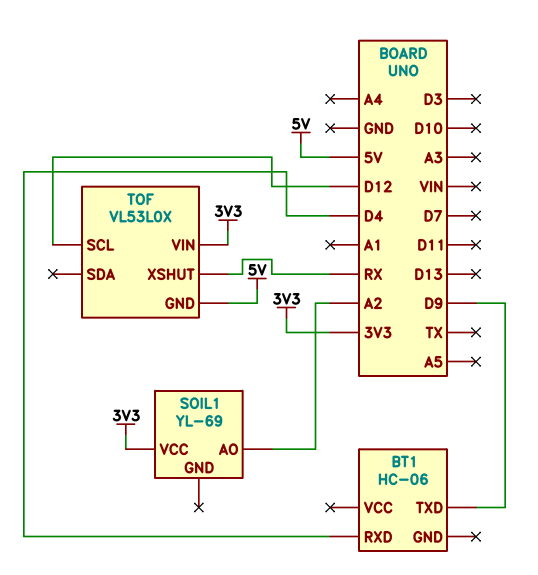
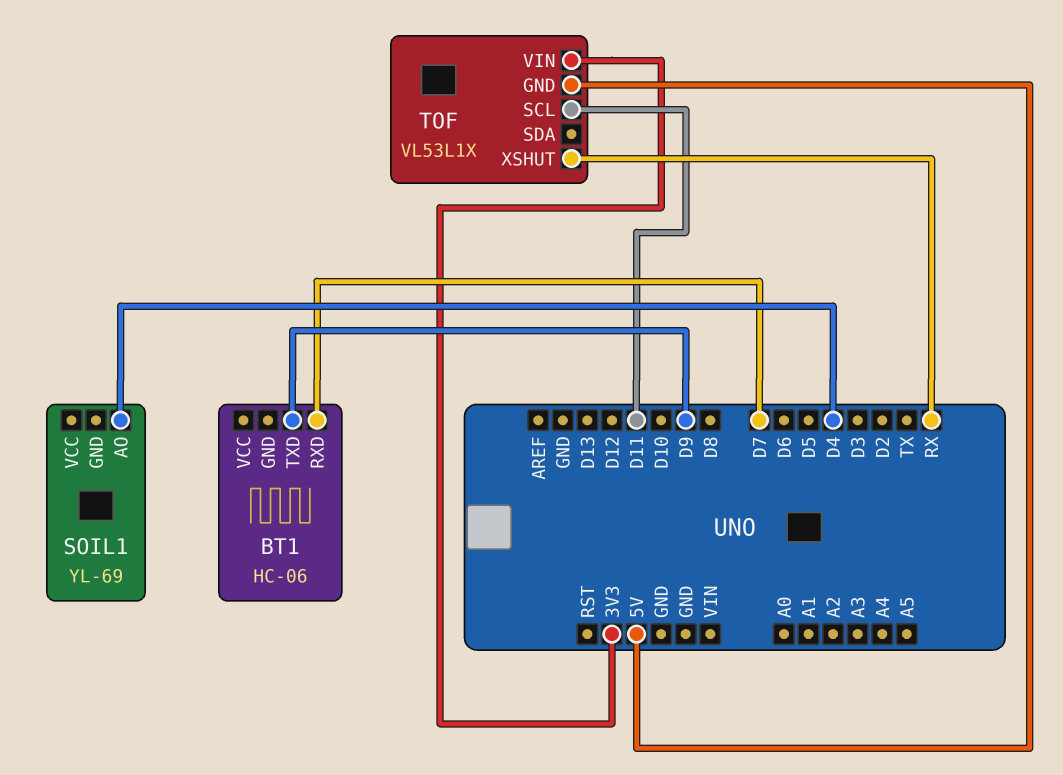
BT1 pin RXD: D4 -> D7
SOIL1 pin AO: A2 -> D4
SOIL1 pin VCC: 3V3 -> none
TOF: VL53L0X -> VL53L1X
TOF pin SCL: D12 -> D11

